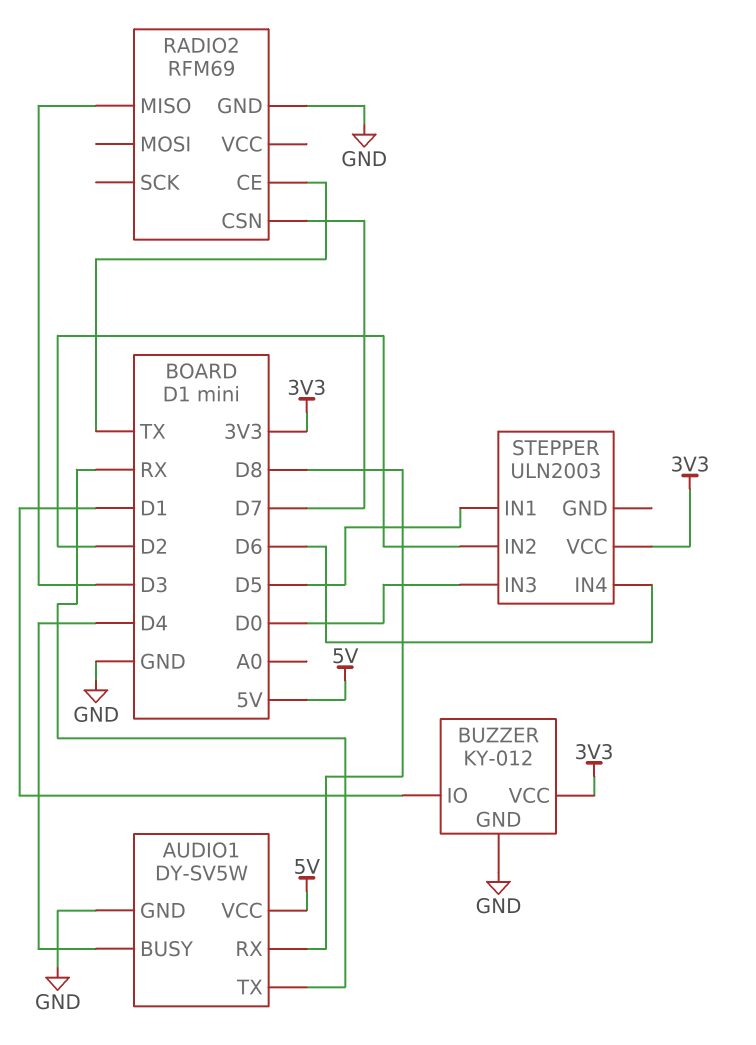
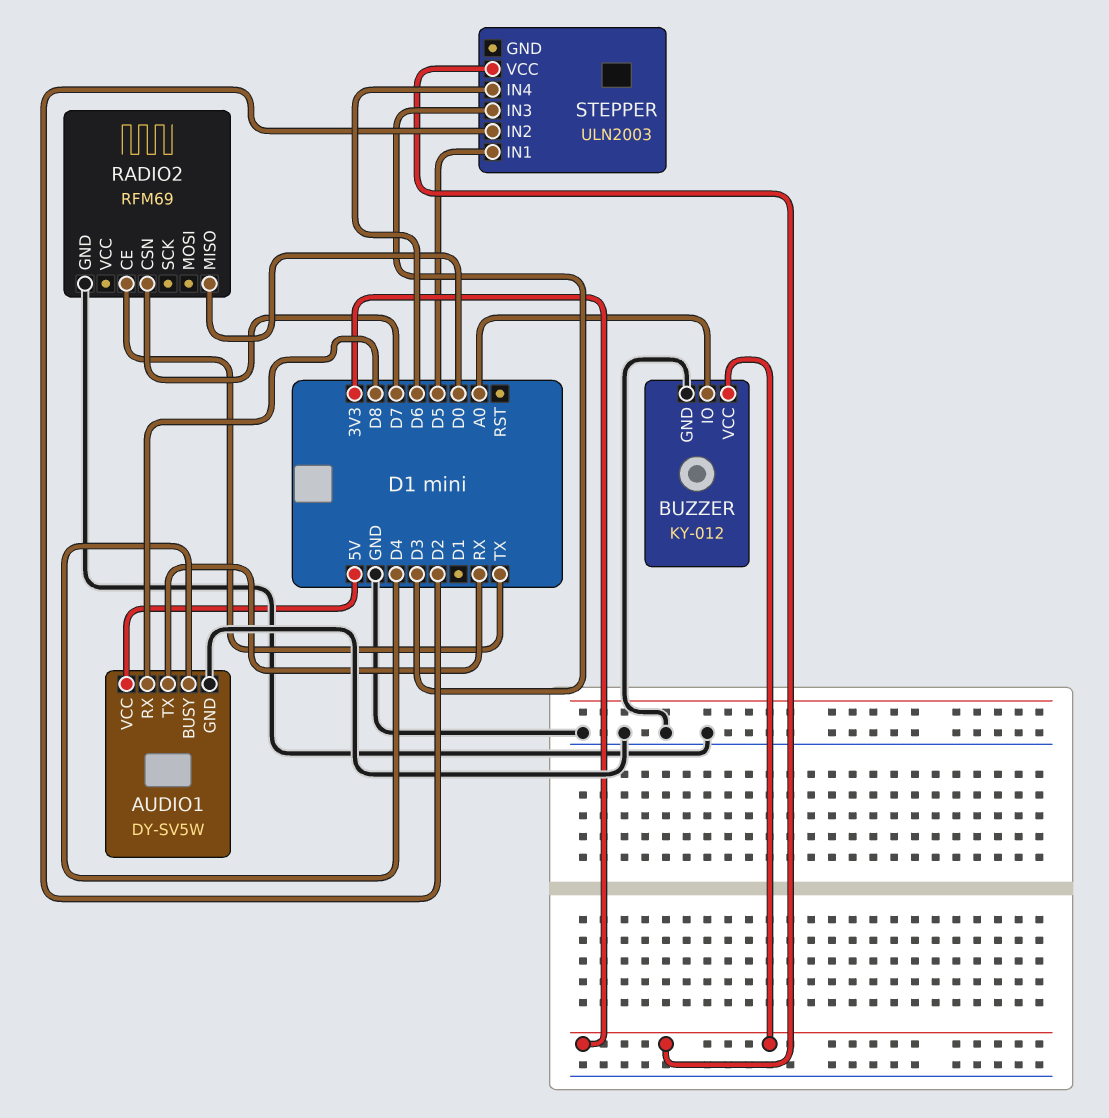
BUZZER pin IO: D1 -> A0
RADIO2 pin MISO: D3 -> D0
STEPPER pin IN3: D0 -> D3

